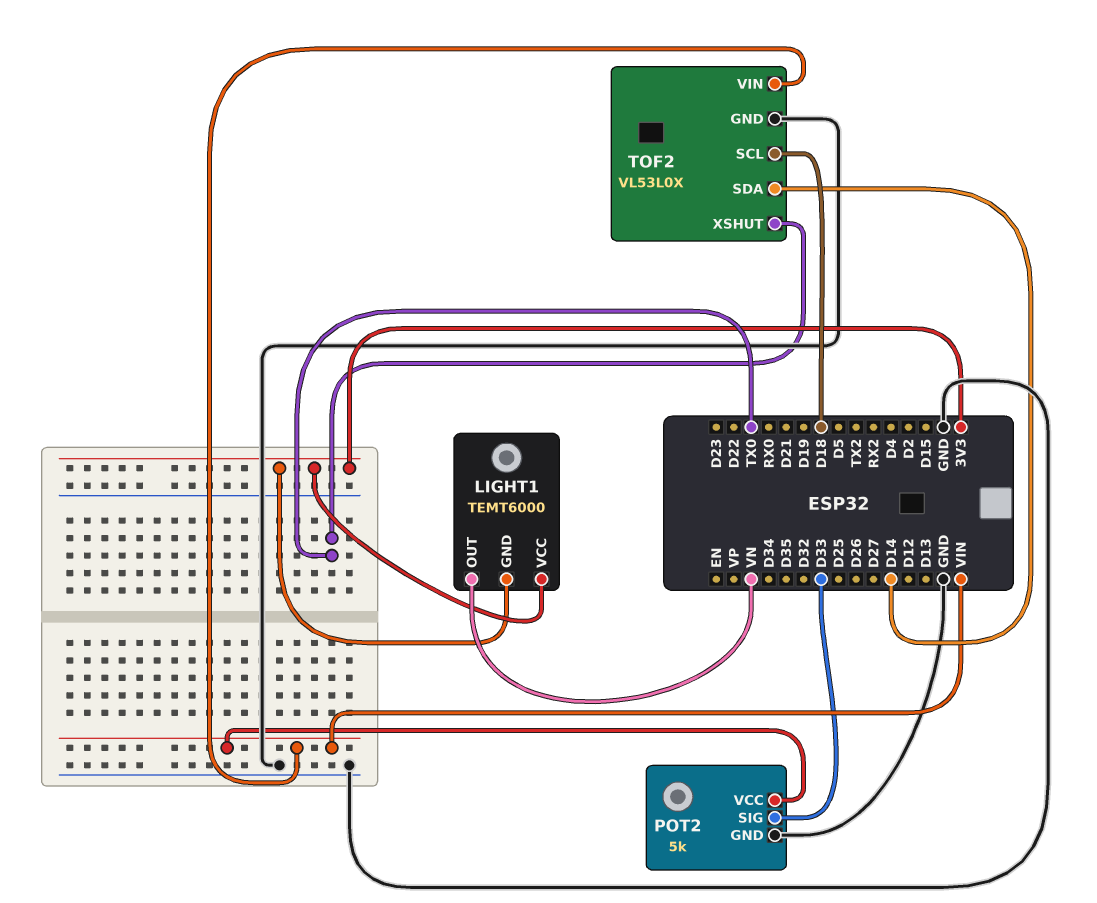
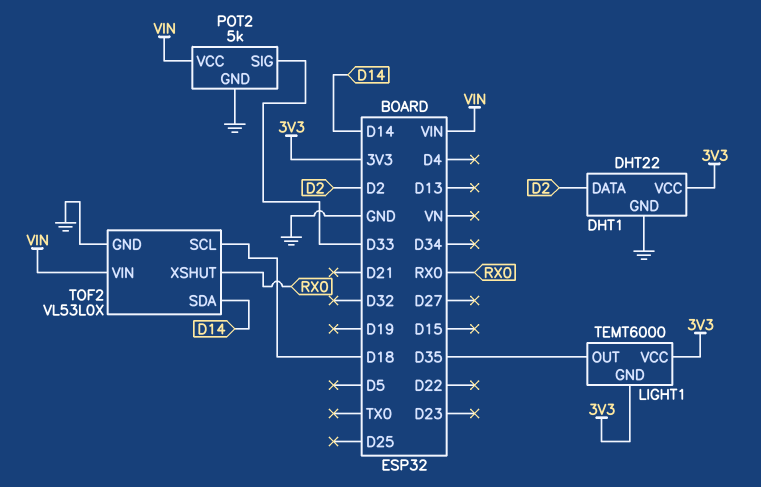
DHT1: none -> DHT22
DHT1 pin DATA: none -> D2
DHT1 pin GND: none -> GND
DHT1 pin VCC: none -> 3V3
LIGHT1 pin OUT: VN -> D35
TOF2 pin XSHUT: TX0 -> RX0

